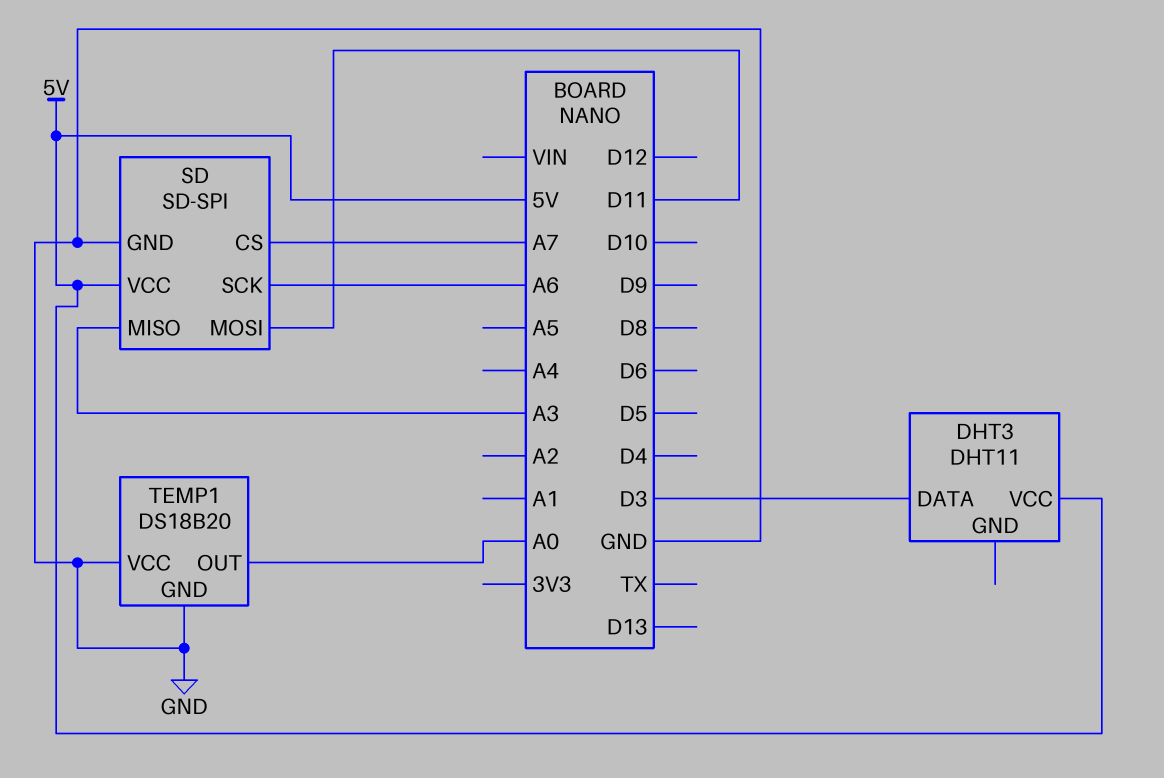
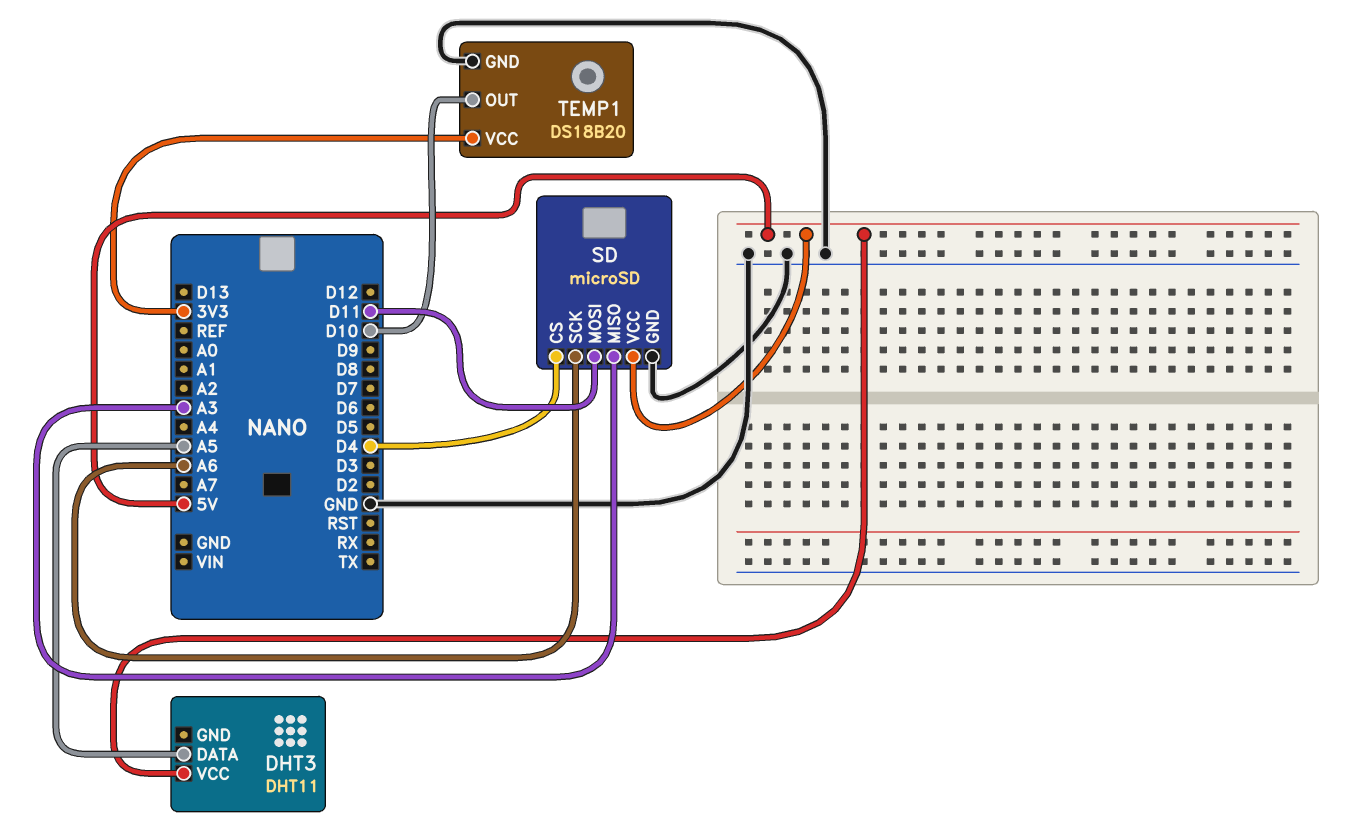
DHT3 pin DATA: D3 -> A5
SD: SD-SPI -> microSD
SD pin CS: A7 -> D4
TEMP1 pin OUT: A0 -> D10
TEMP1 pin VCC: GND -> 3V3

